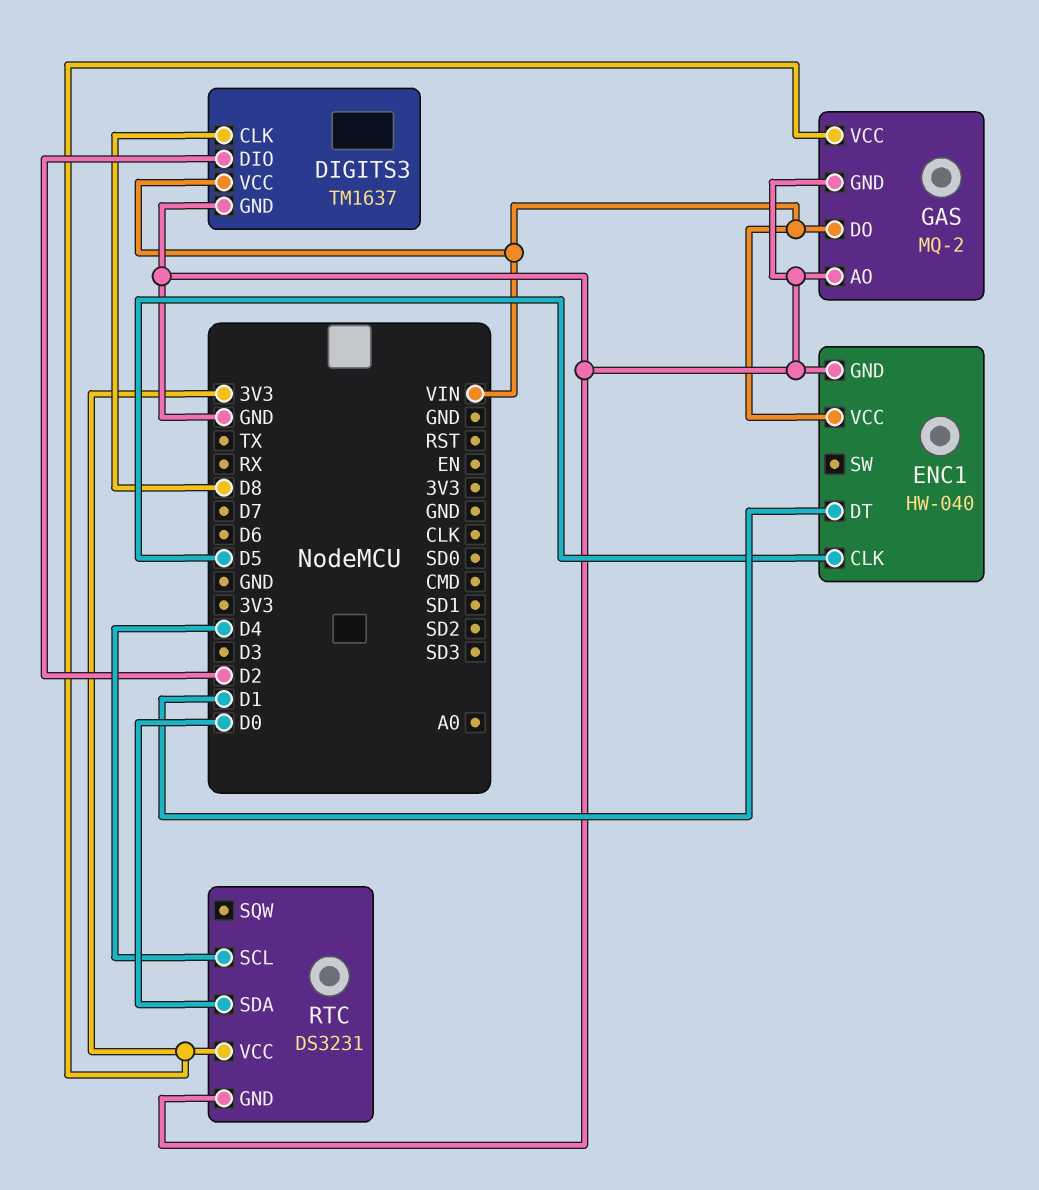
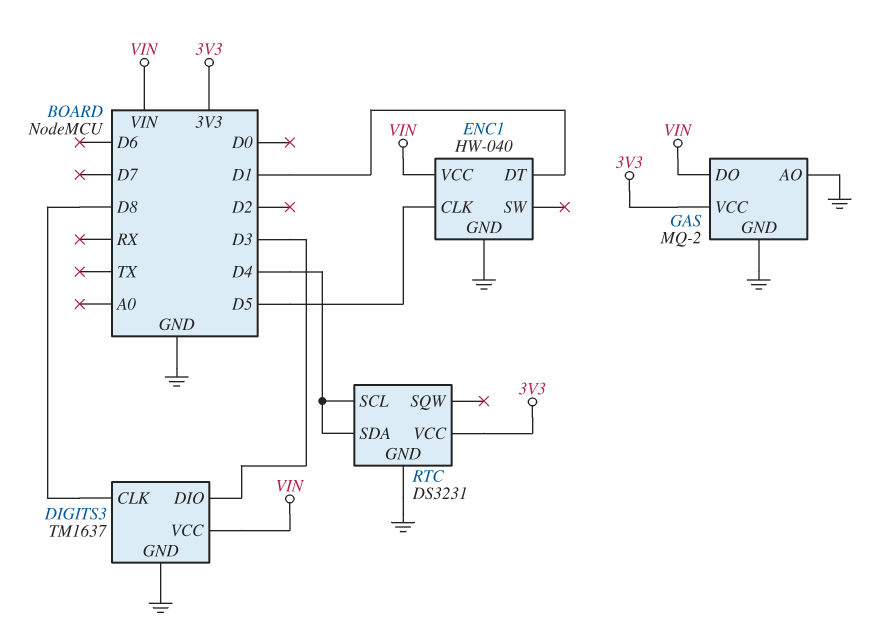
DIGITS3 pin DIO: D2 -> D3
RTC pin SDA: D0 -> D4

